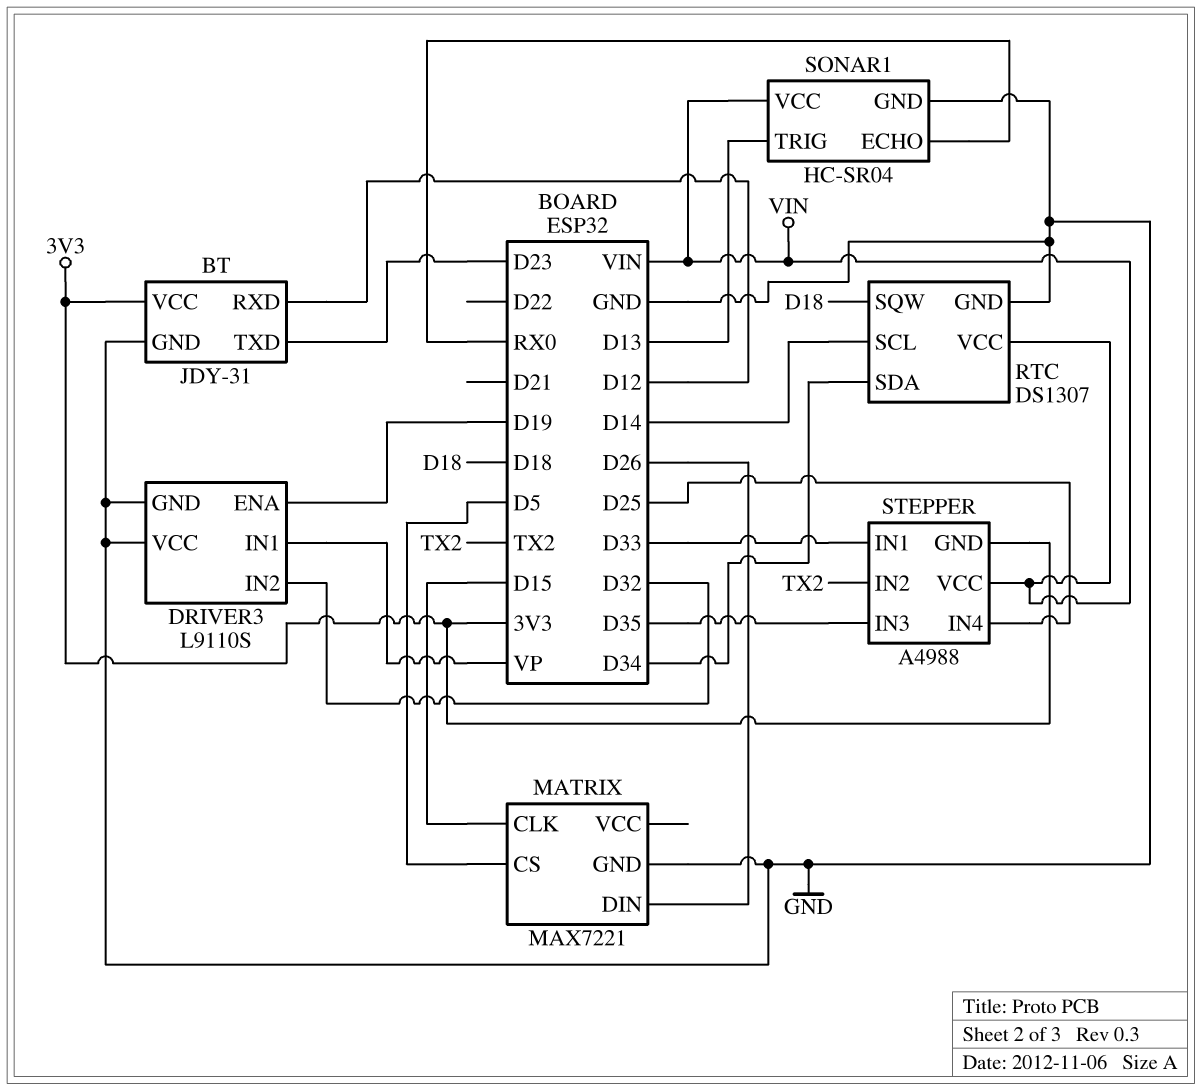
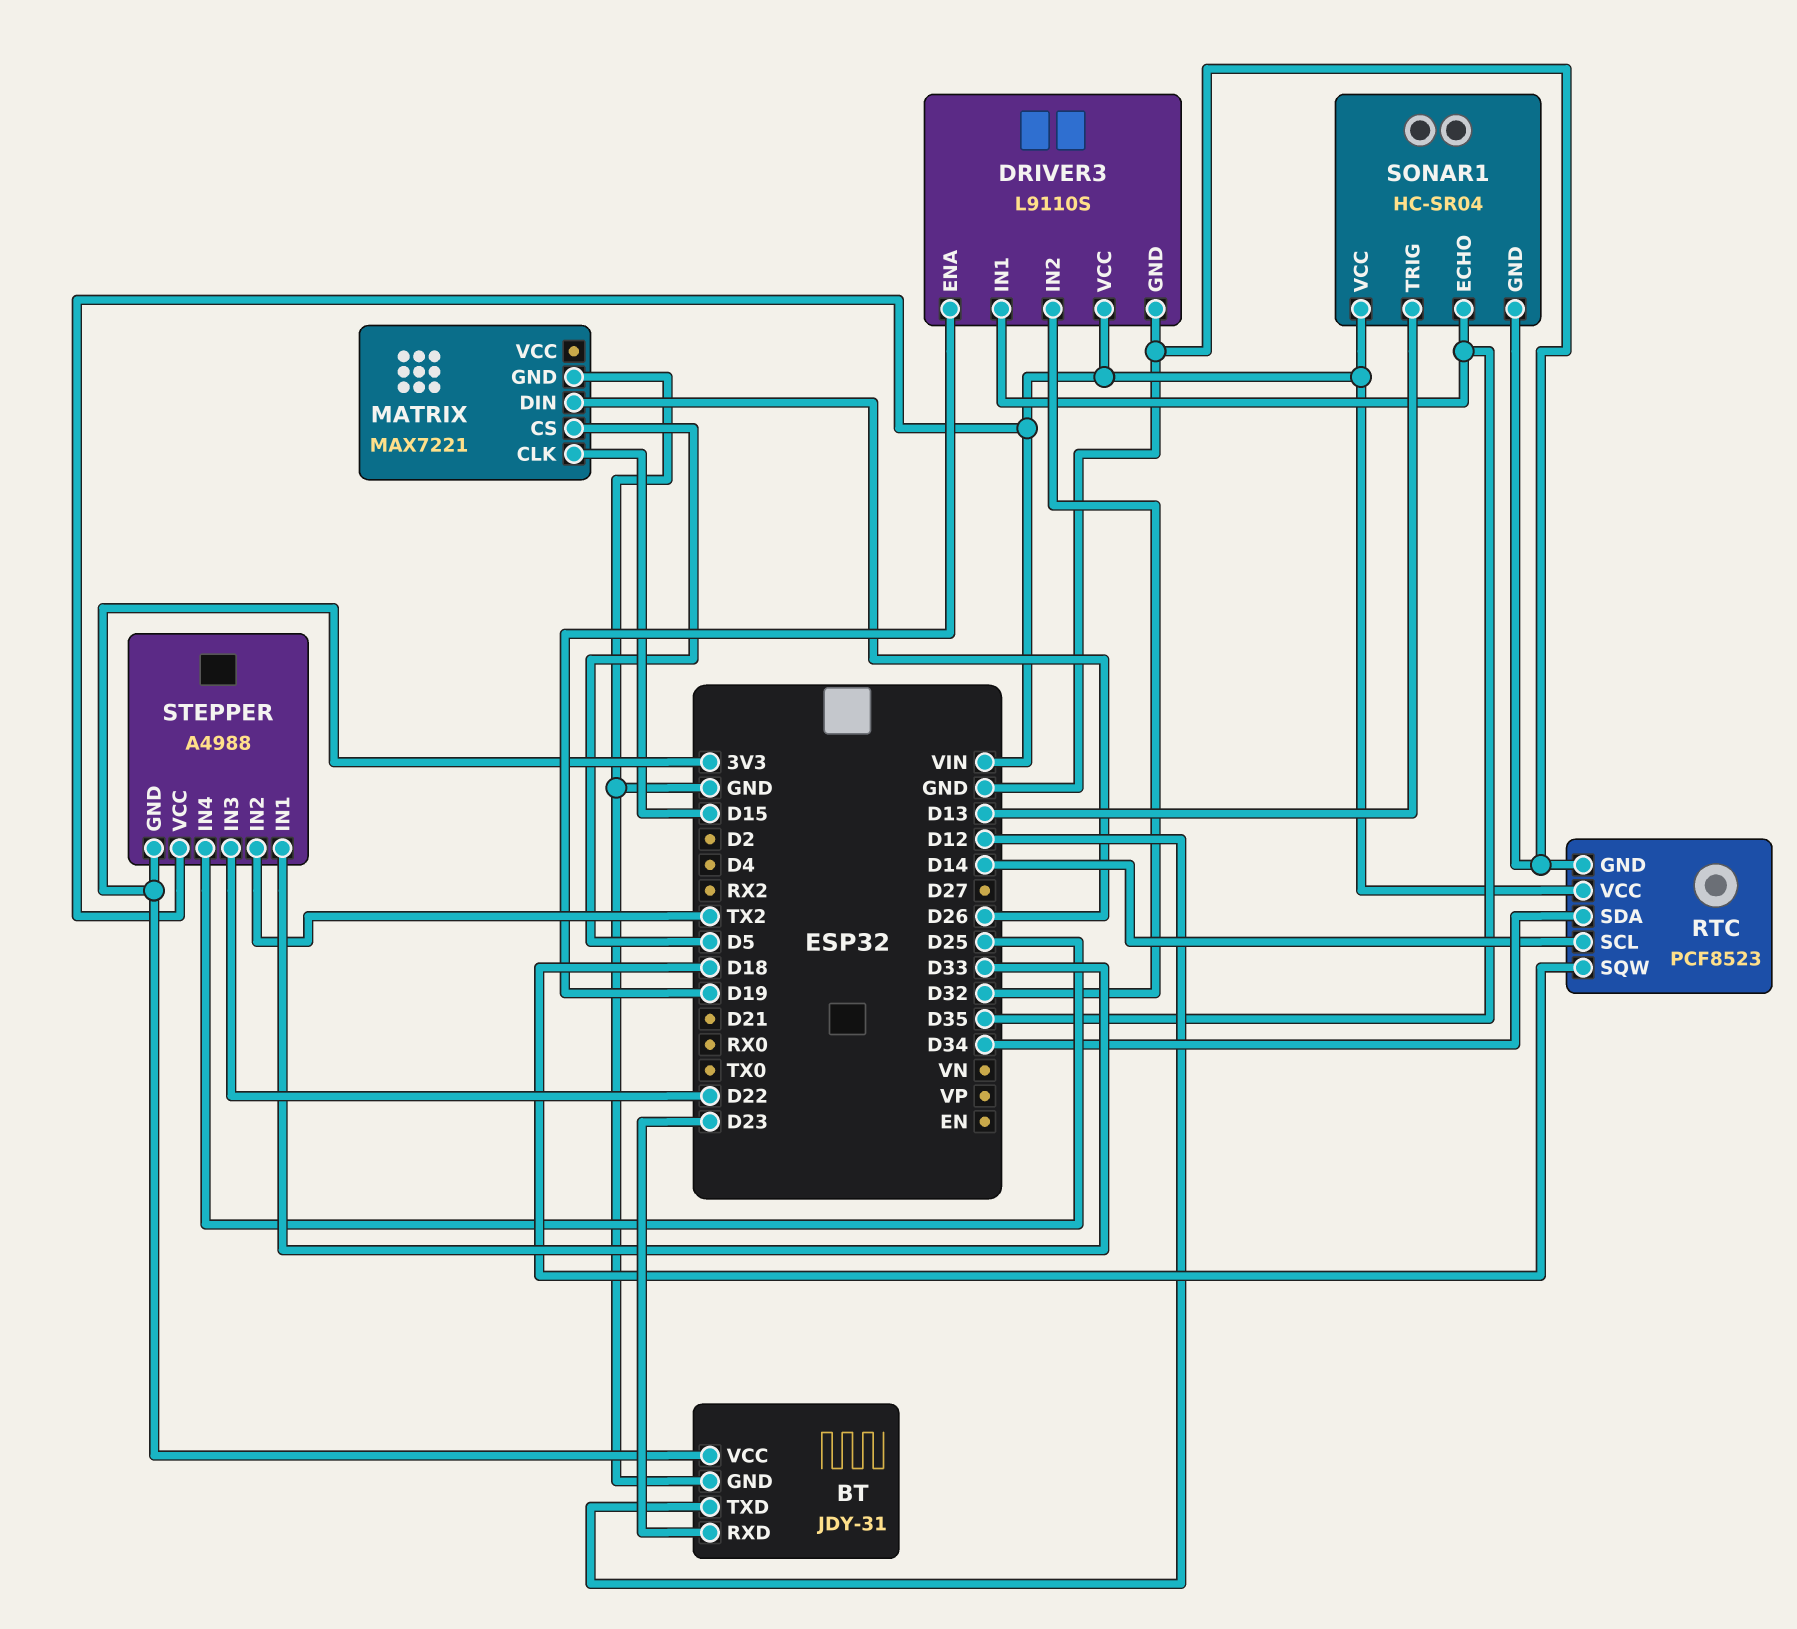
BT pin RXD: D12 -> D23
BT pin TXD: D23 -> D12
DRIVER3 pin IN1: VP -> D35
DRIVER3 pin VCC: GND -> VIN
RTC: DS1307 -> PCF8523
SONAR1 pin ECHO: RX0 -> D35
STEPPER pin IN3: D35 -> D22

